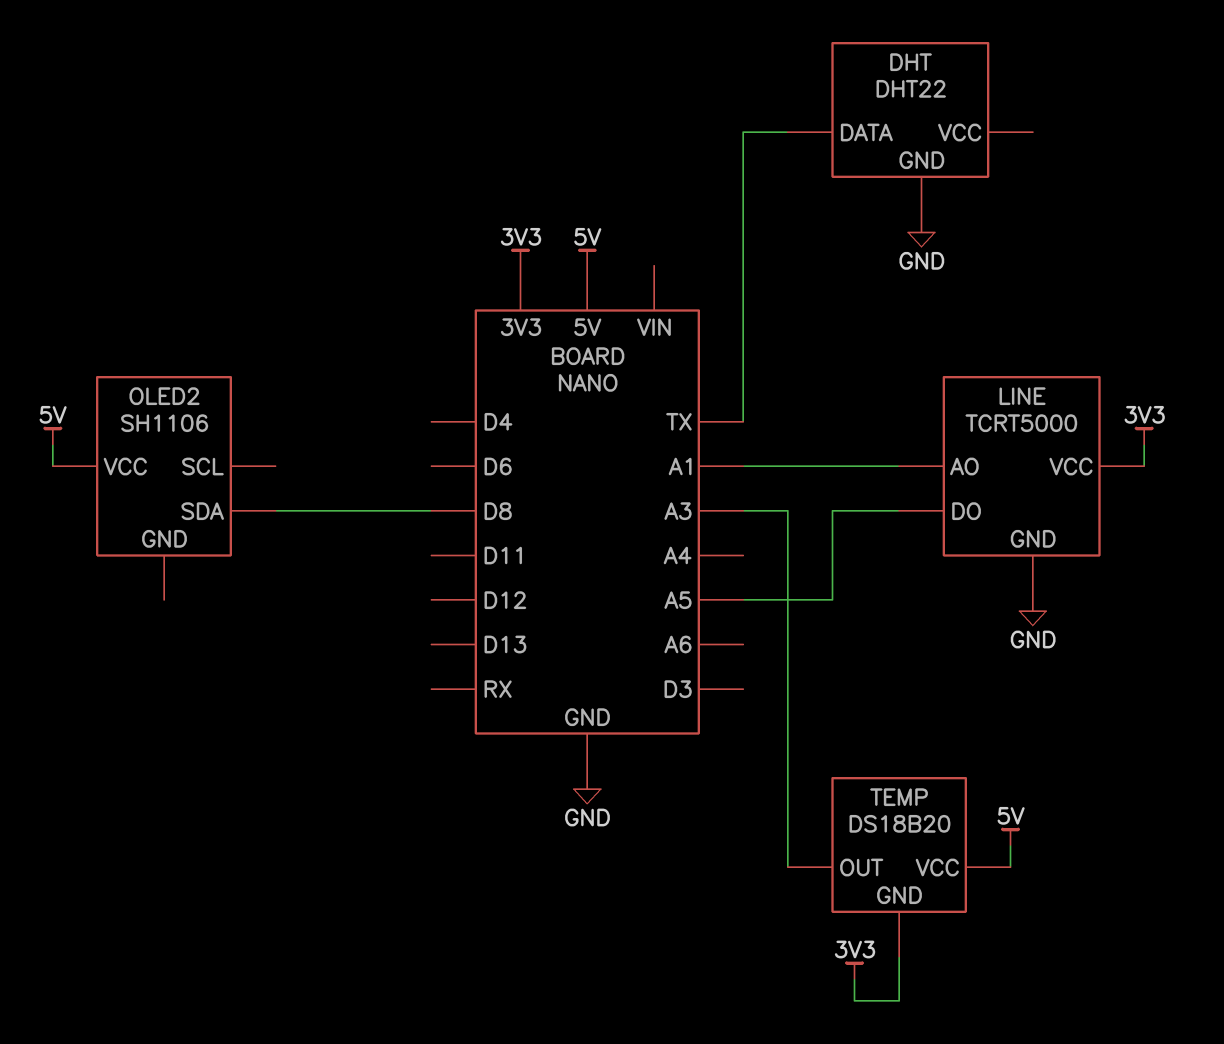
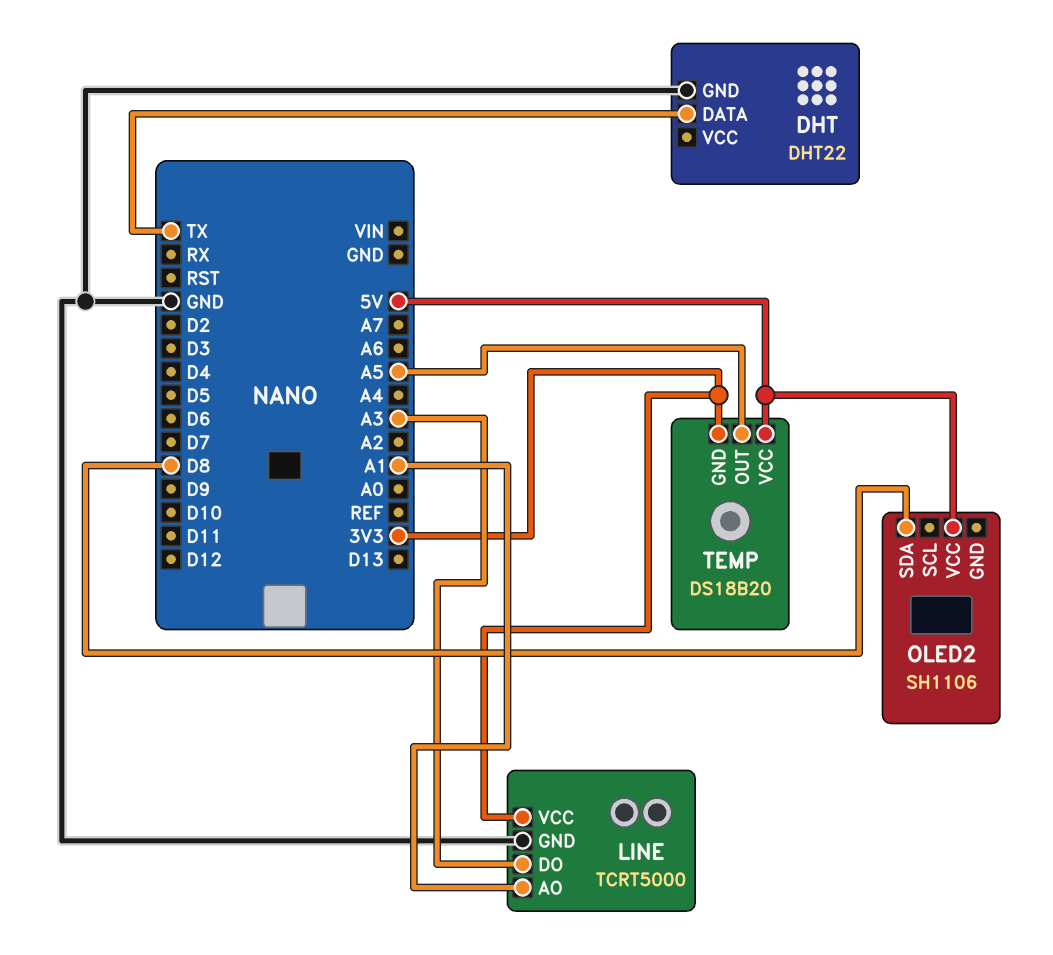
LINE pin DO: A5 -> A3
TEMP pin OUT: A3 -> A5

